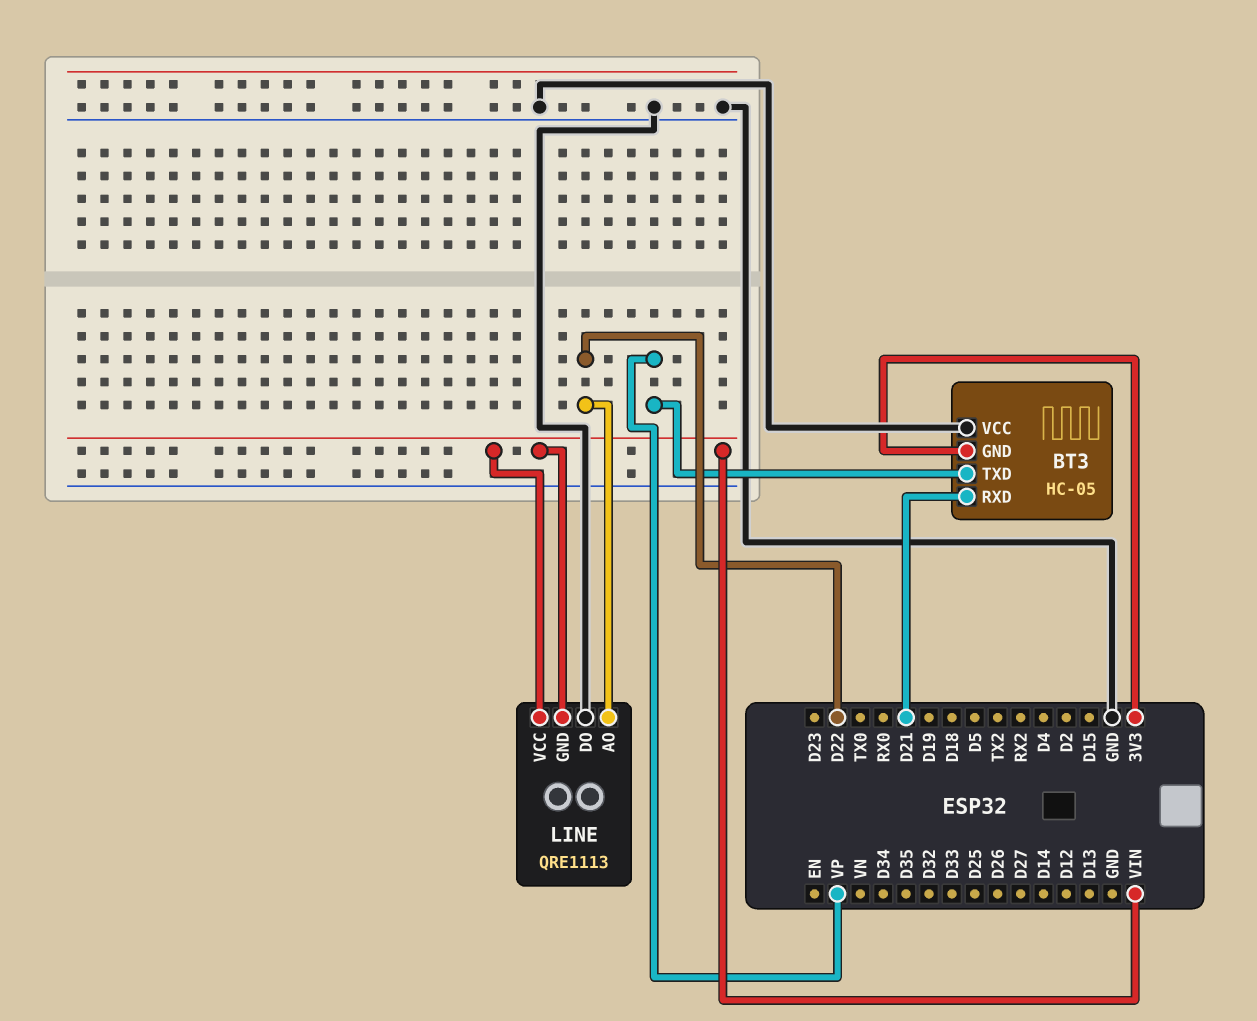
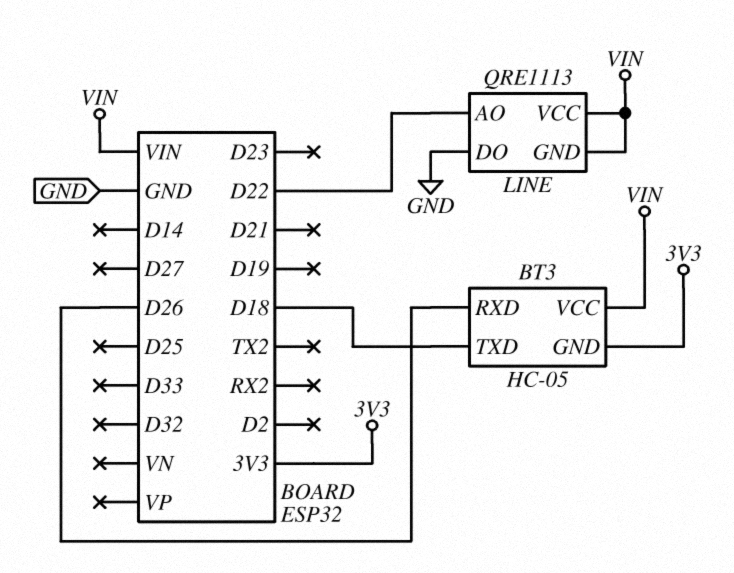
BT3 pin RXD: D21 -> D26
BT3 pin TXD: VP -> D18
BT3 pin VCC: GND -> VIN

